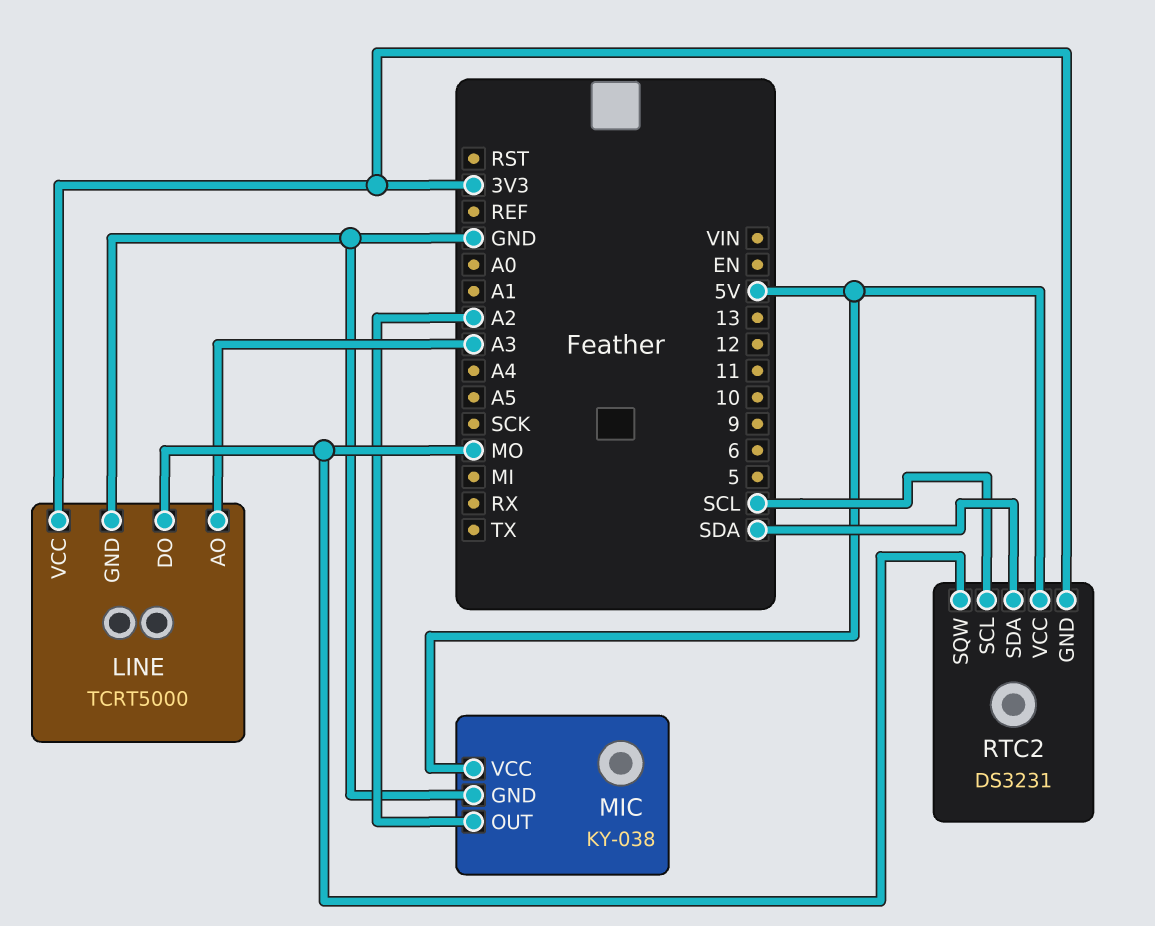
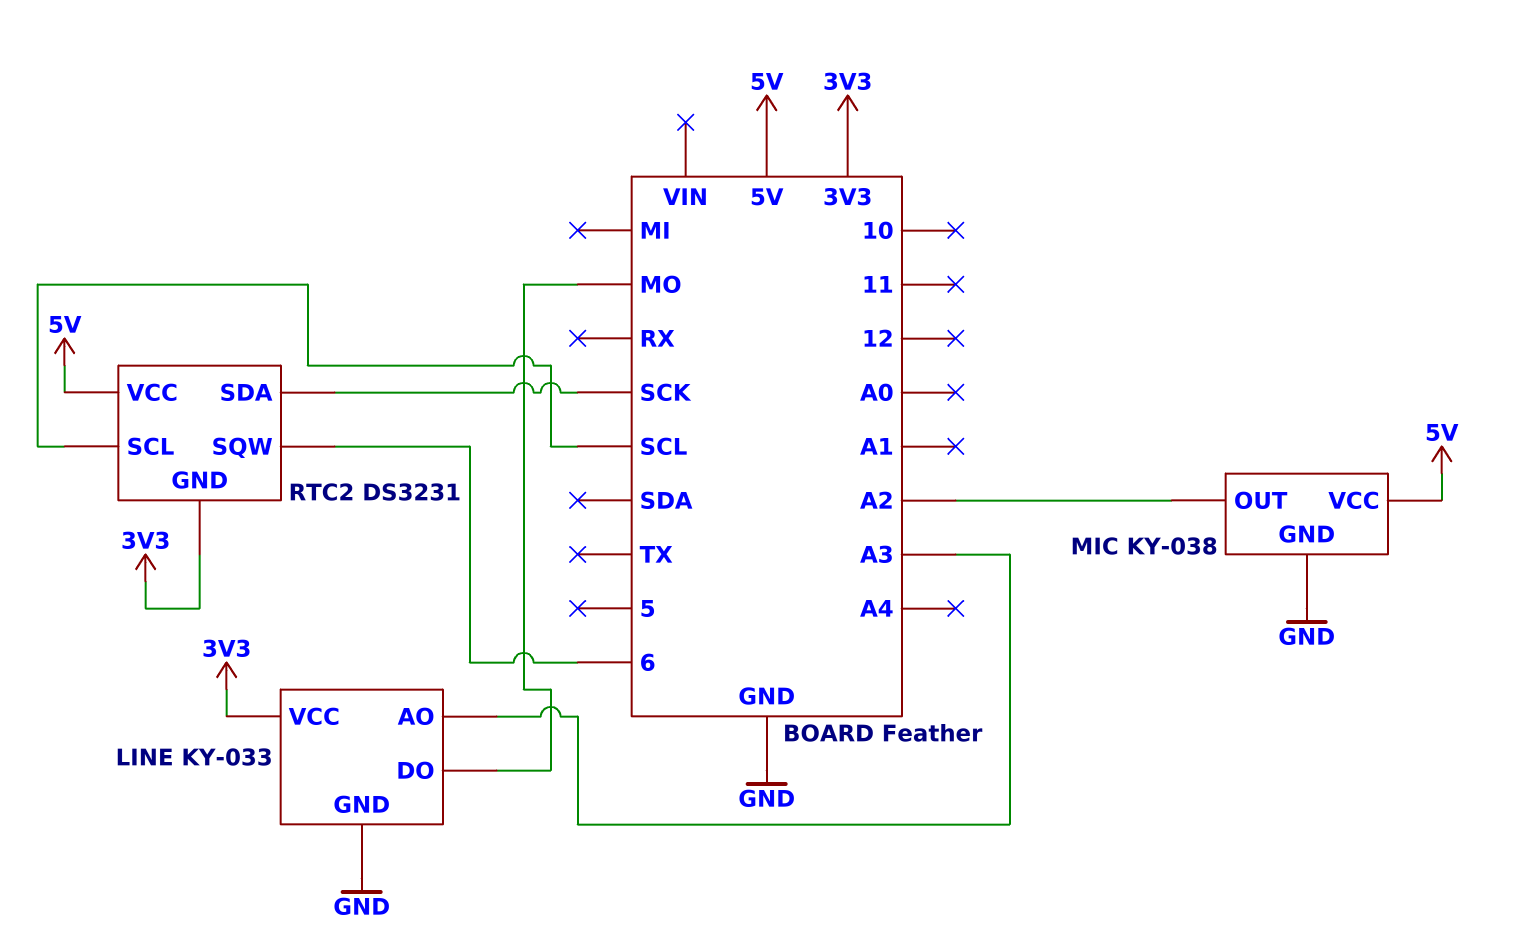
LINE: TCRT5000 -> KY-033
RTC2 pin SDA: SDA -> SCK
RTC2 pin SQW: MO -> 6

